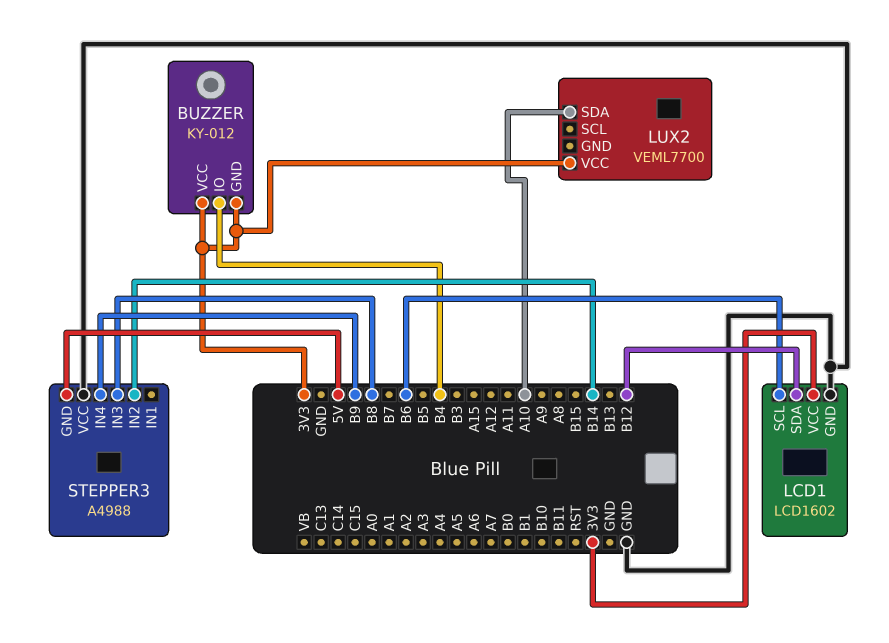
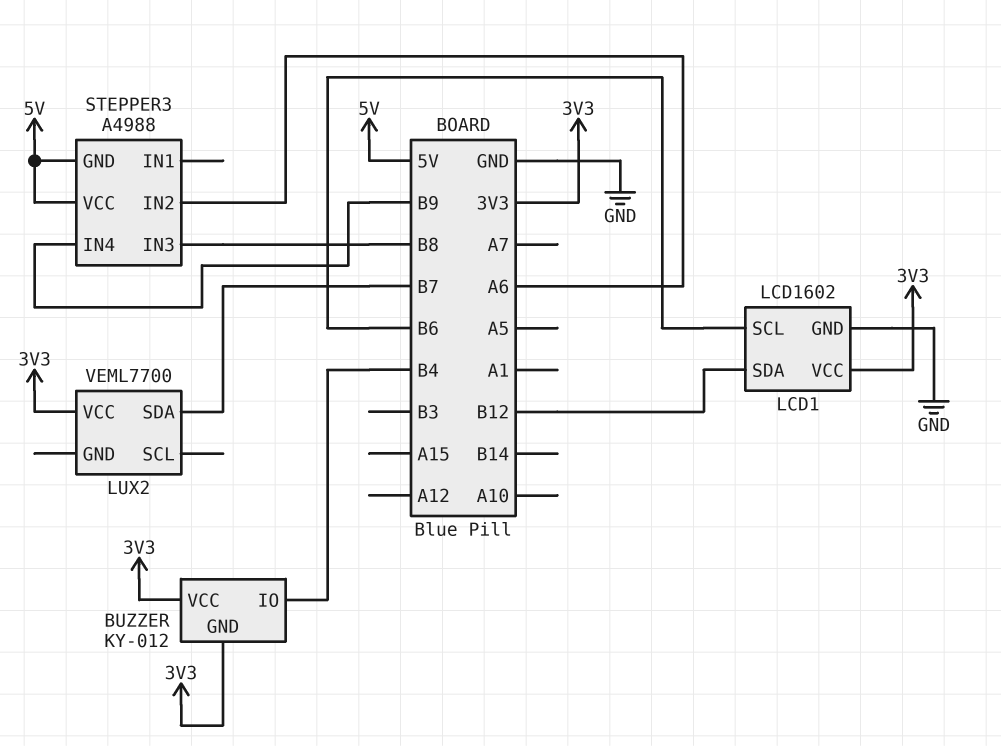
LUX2 pin SDA: A10 -> B7
STEPPER3 pin IN2: B14 -> A6
STEPPER3 pin VCC: GND -> 5V

